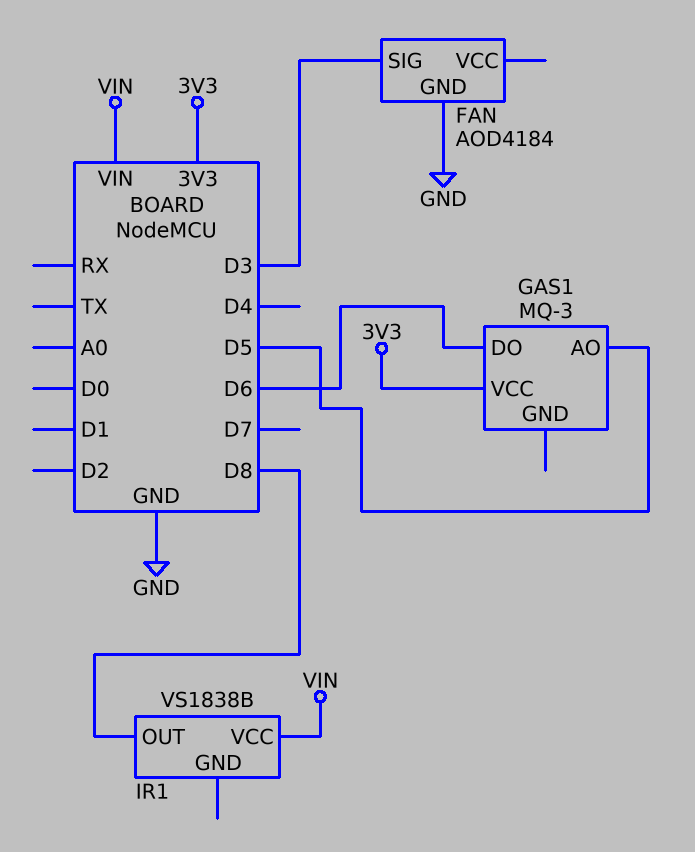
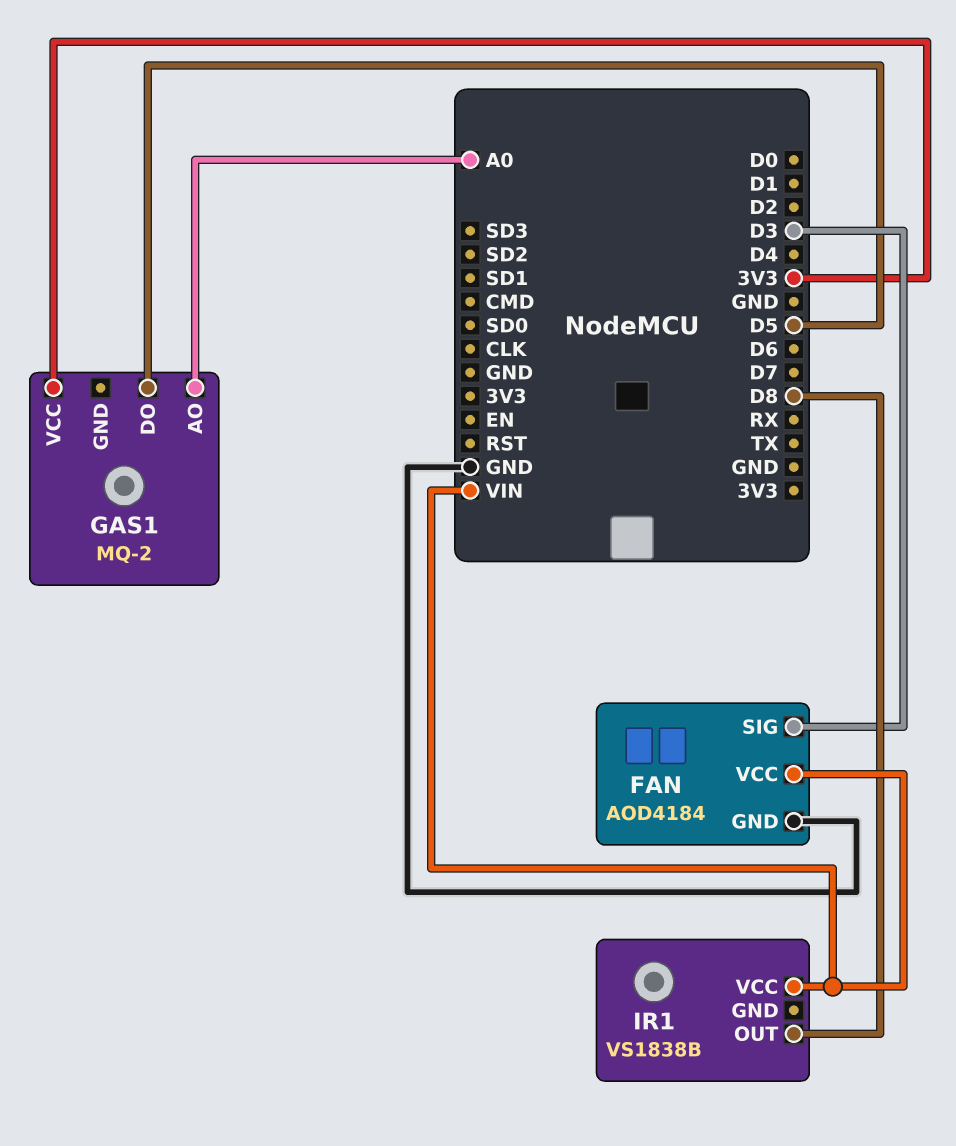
FAN pin VCC: none -> VIN
GAS1: MQ-3 -> MQ-2
GAS1 pin AO: D5 -> A0
GAS1 pin DO: D6 -> D5

